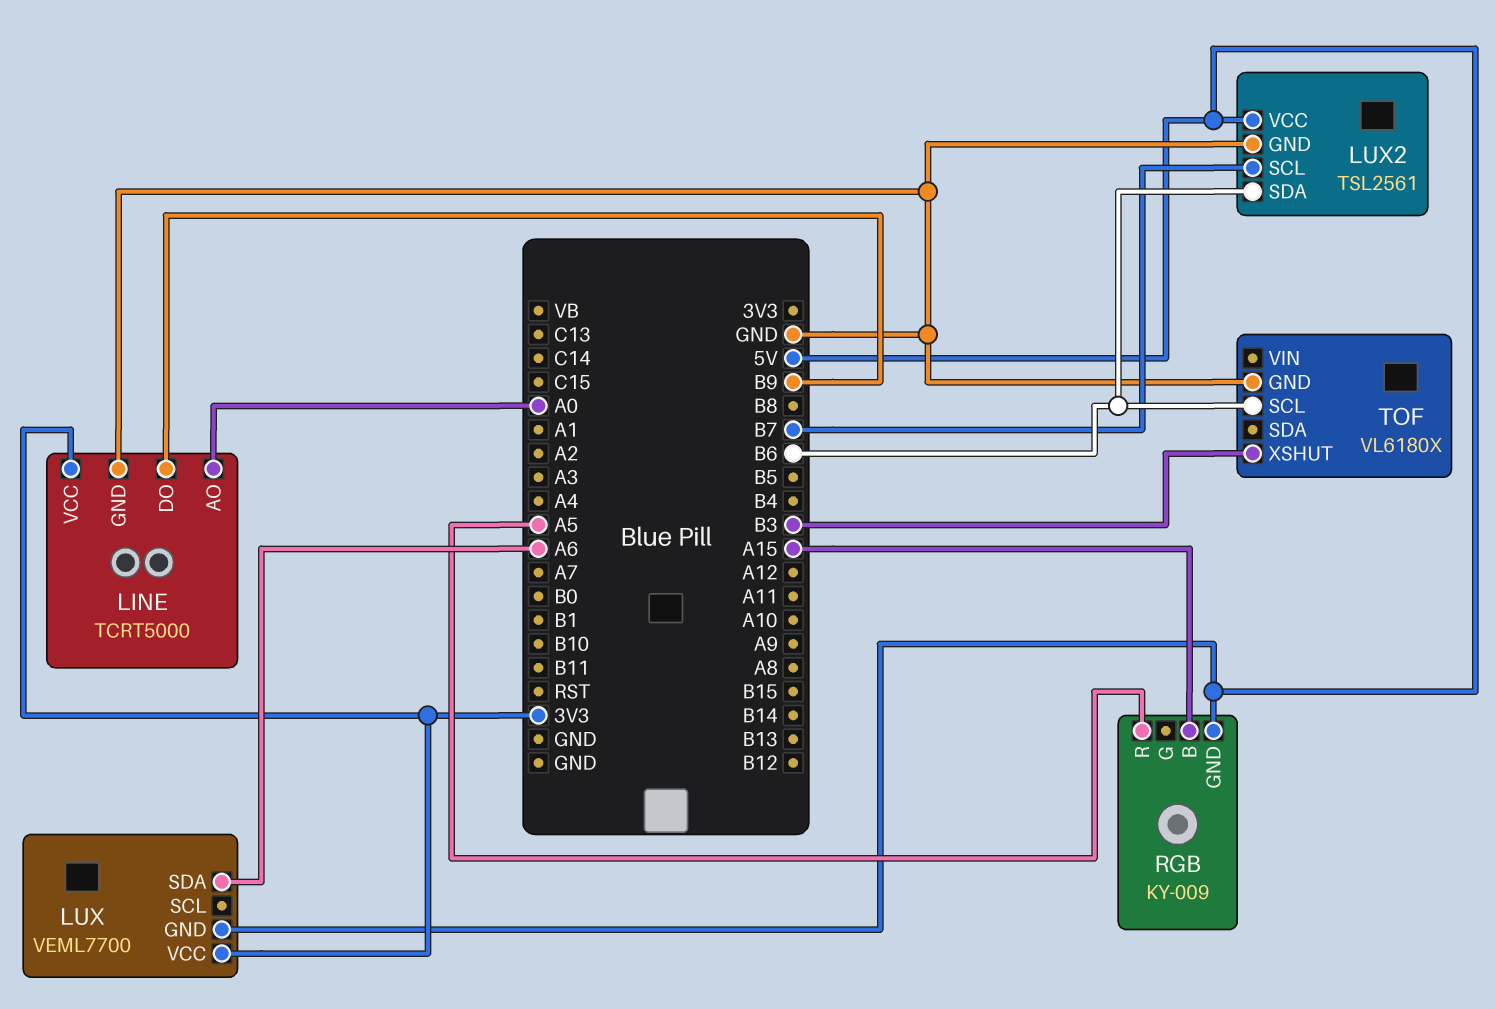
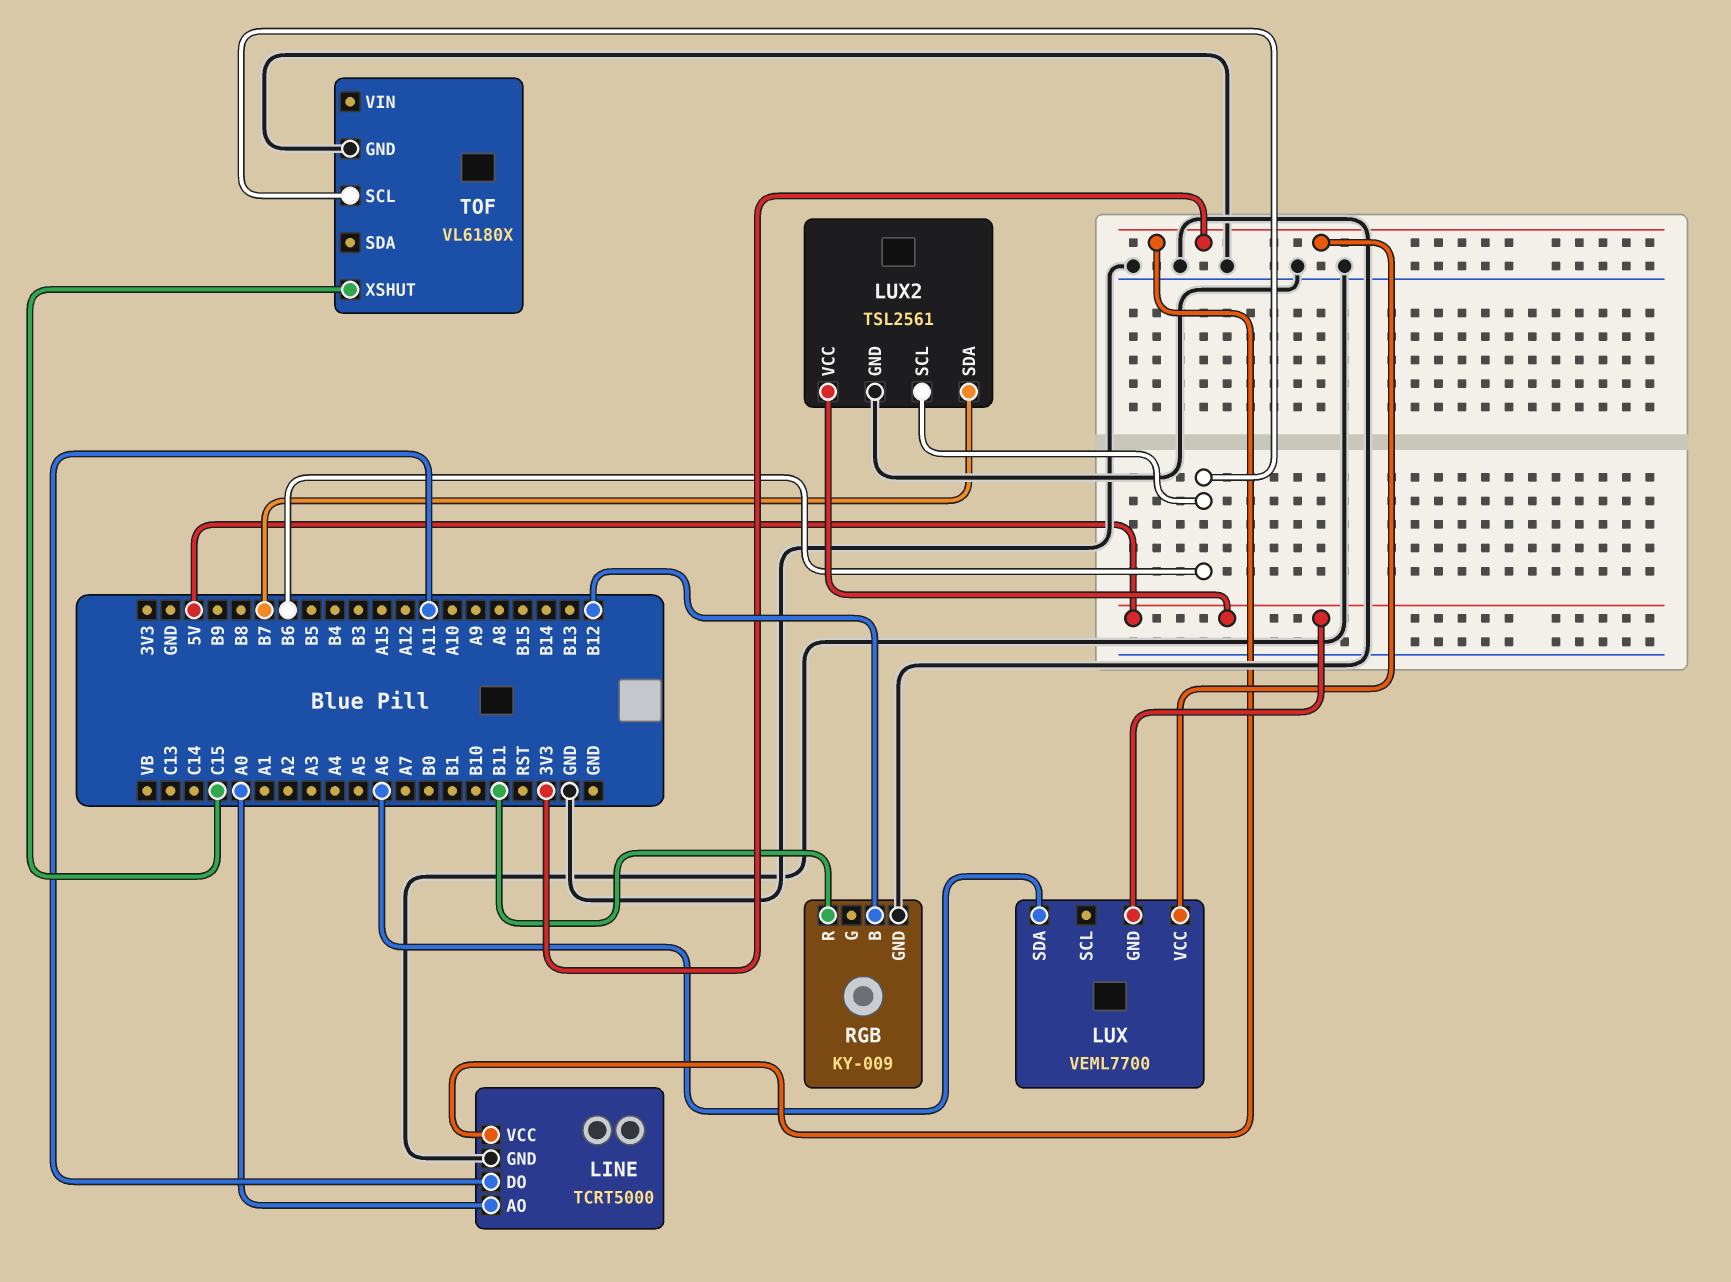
LINE pin DO: B9 -> A11
LUX2 pin SCL: B7 -> B6
LUX2 pin SDA: B6 -> B7
RGB pin B: A15 -> B12
RGB pin GND: 5V -> GND
RGB pin R: A5 -> B11
TOF pin XSHUT: B3 -> C15

